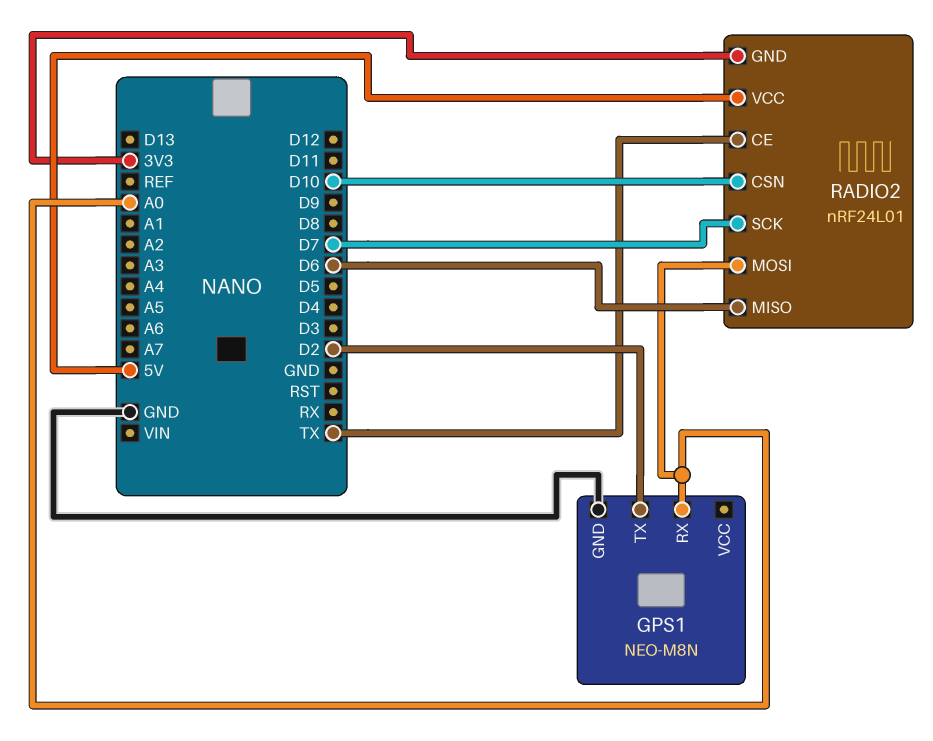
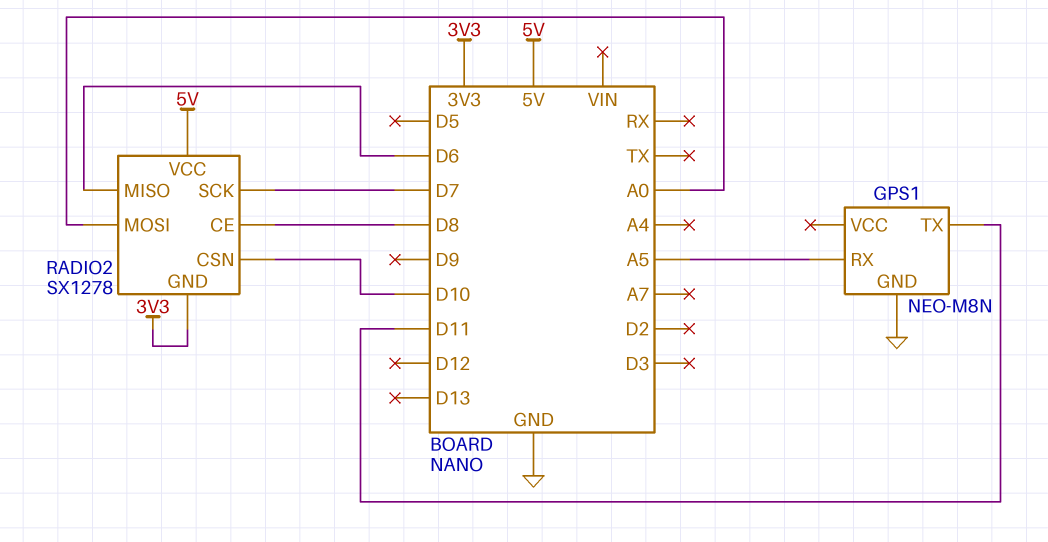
GPS1 pin RX: A0 -> A5
GPS1 pin TX: D2 -> D11
RADIO2: nRF24L01 -> SX1278
RADIO2 pin CE: TX -> D8

